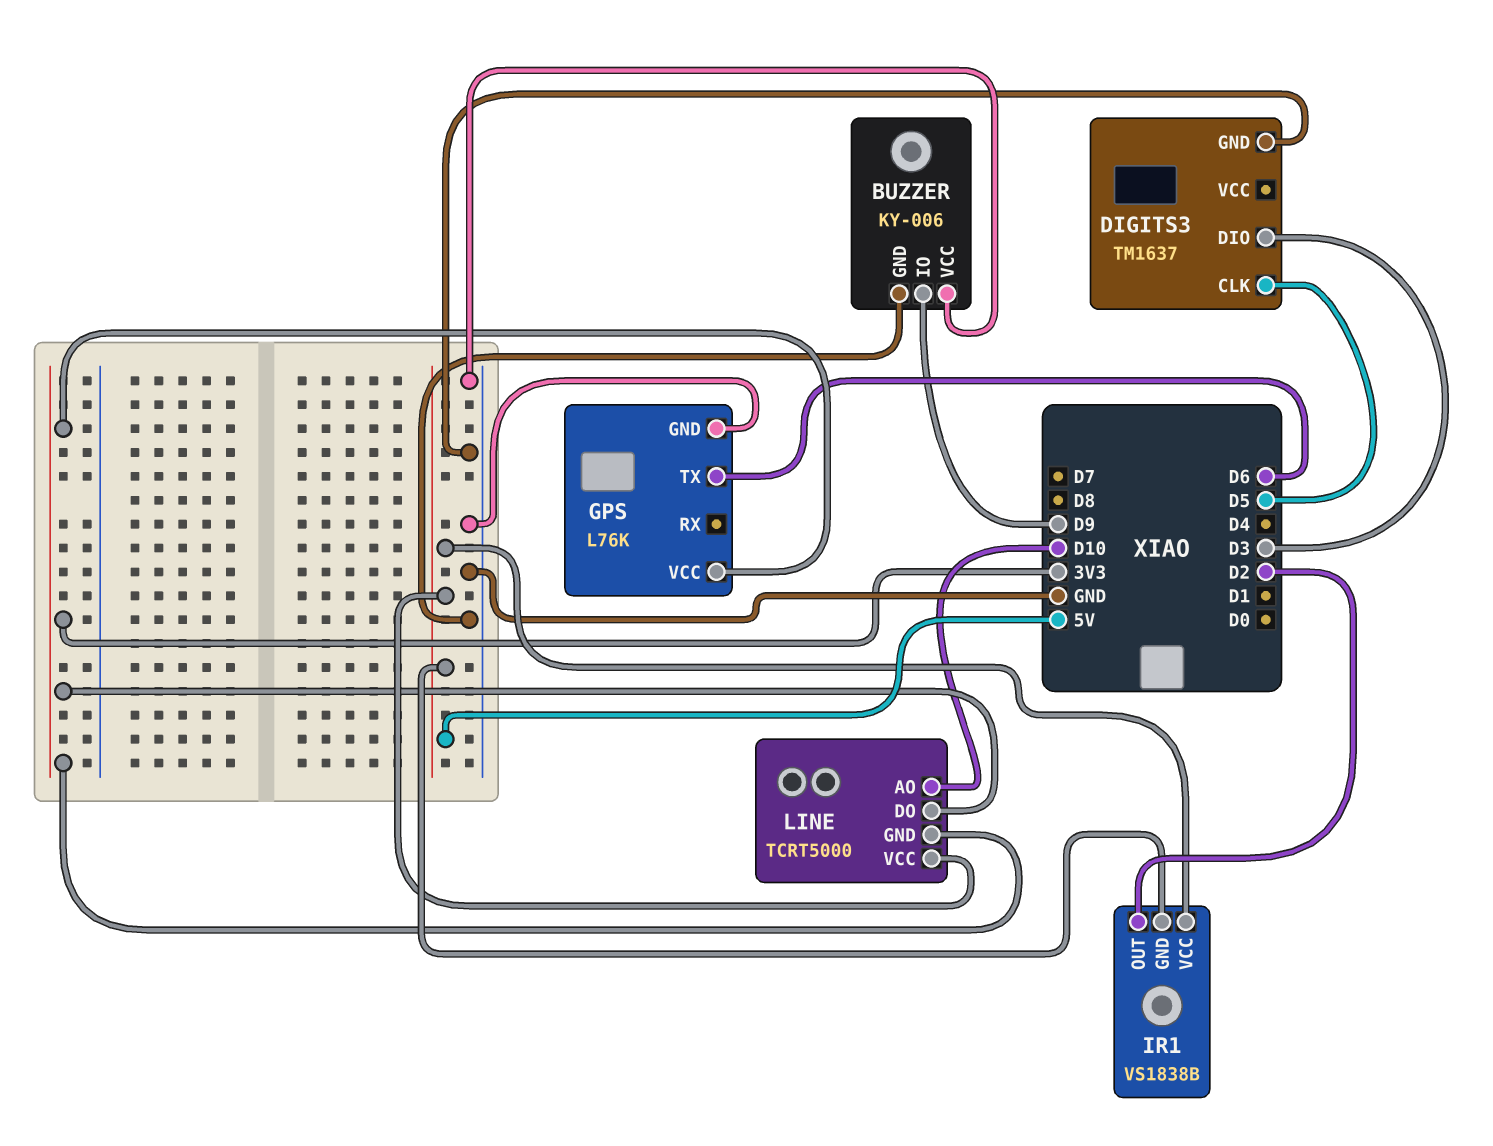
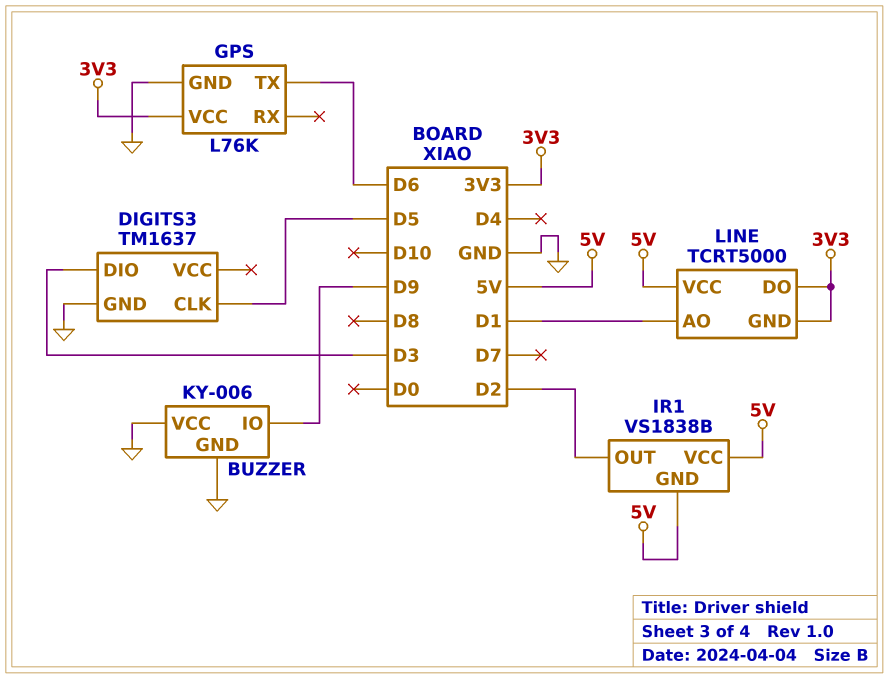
LINE pin AO: D10 -> D1

